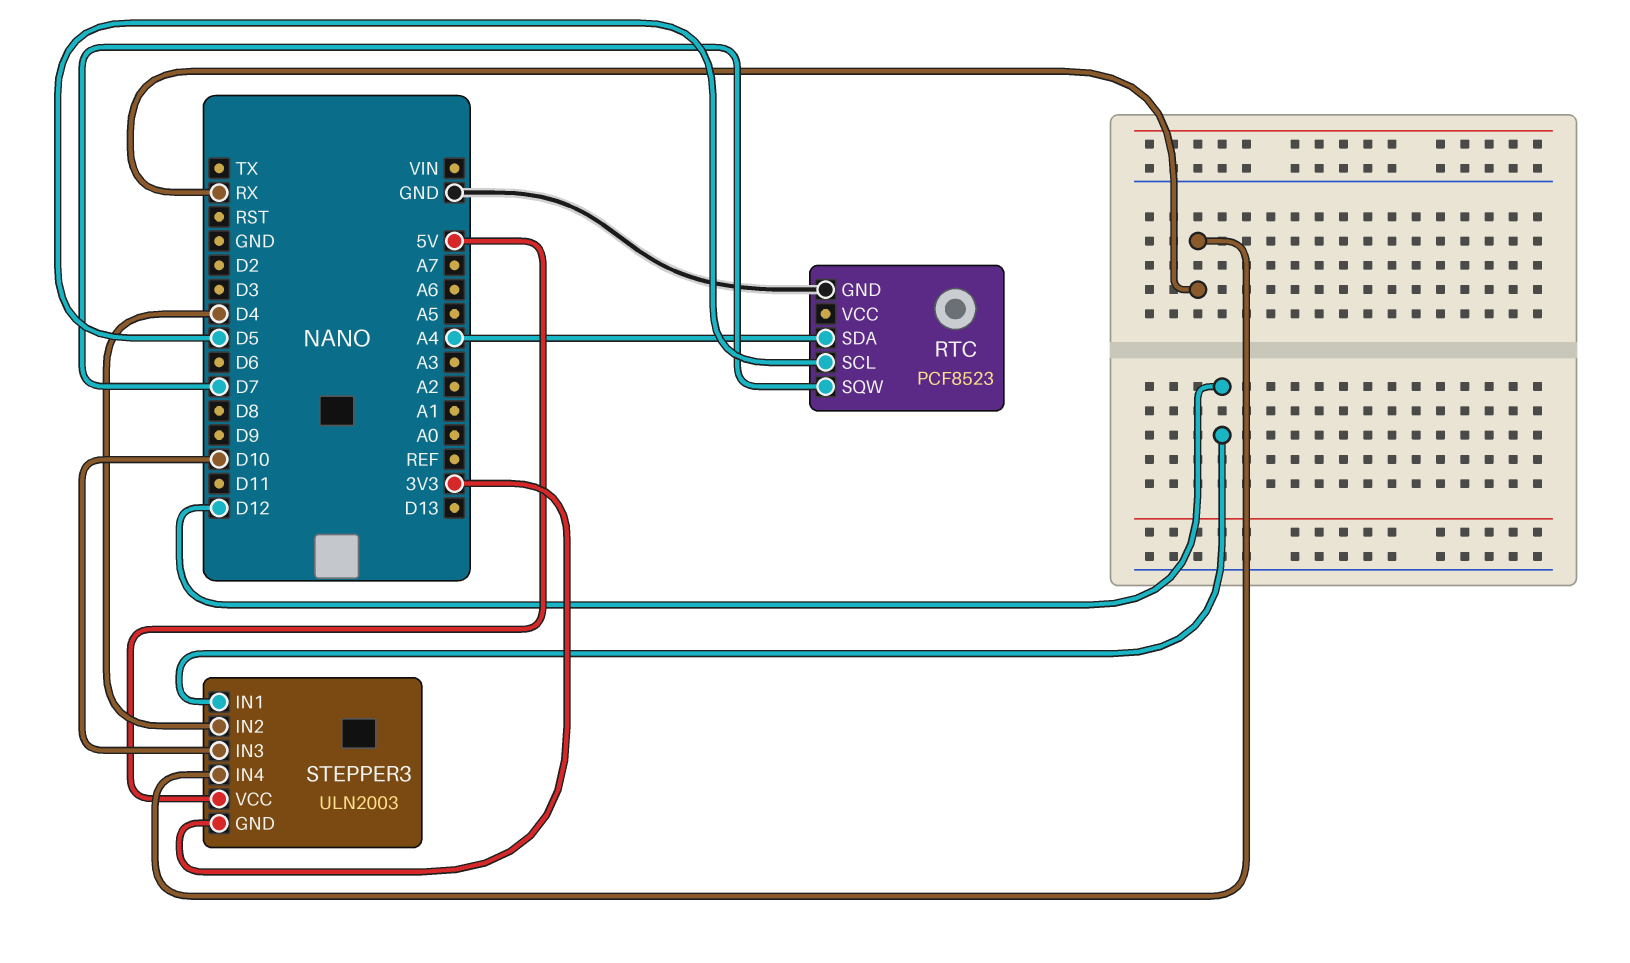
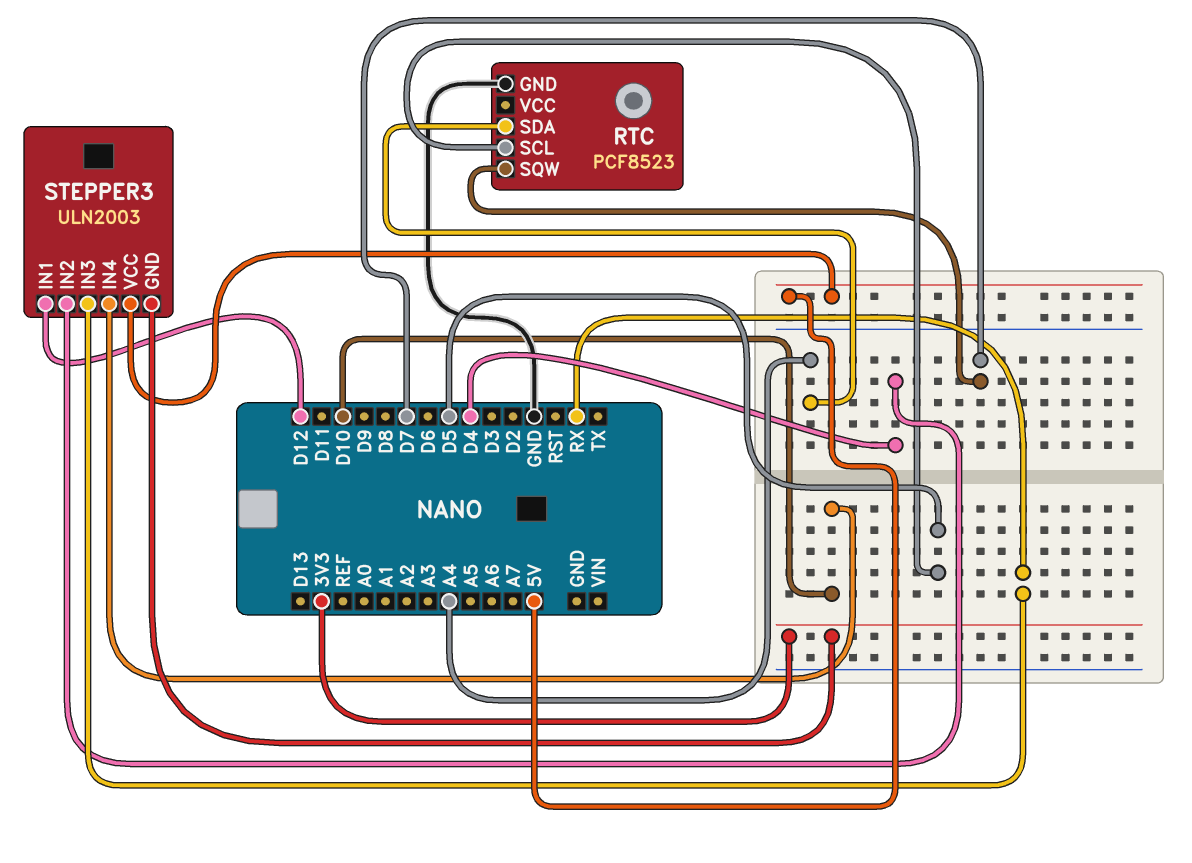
STEPPER3 pin IN3: D10 -> RX
STEPPER3 pin IN4: RX -> D10

